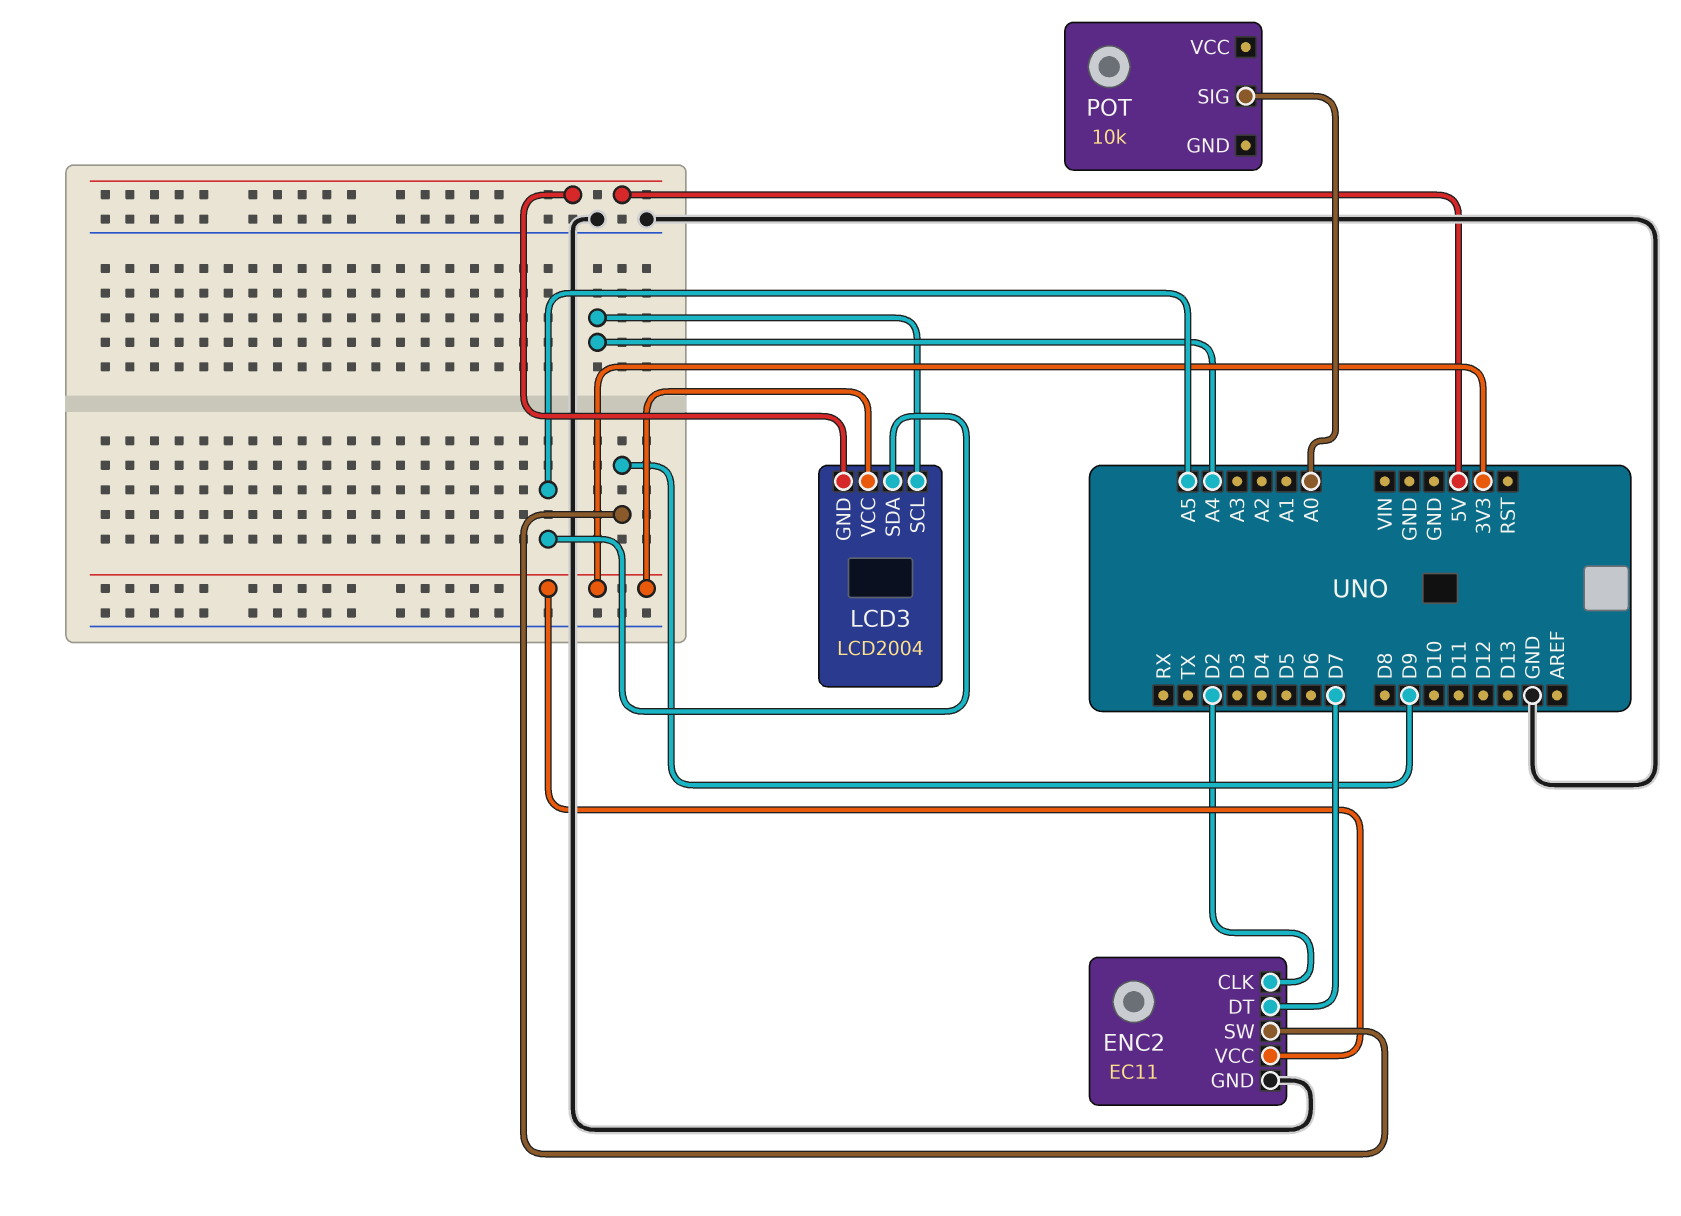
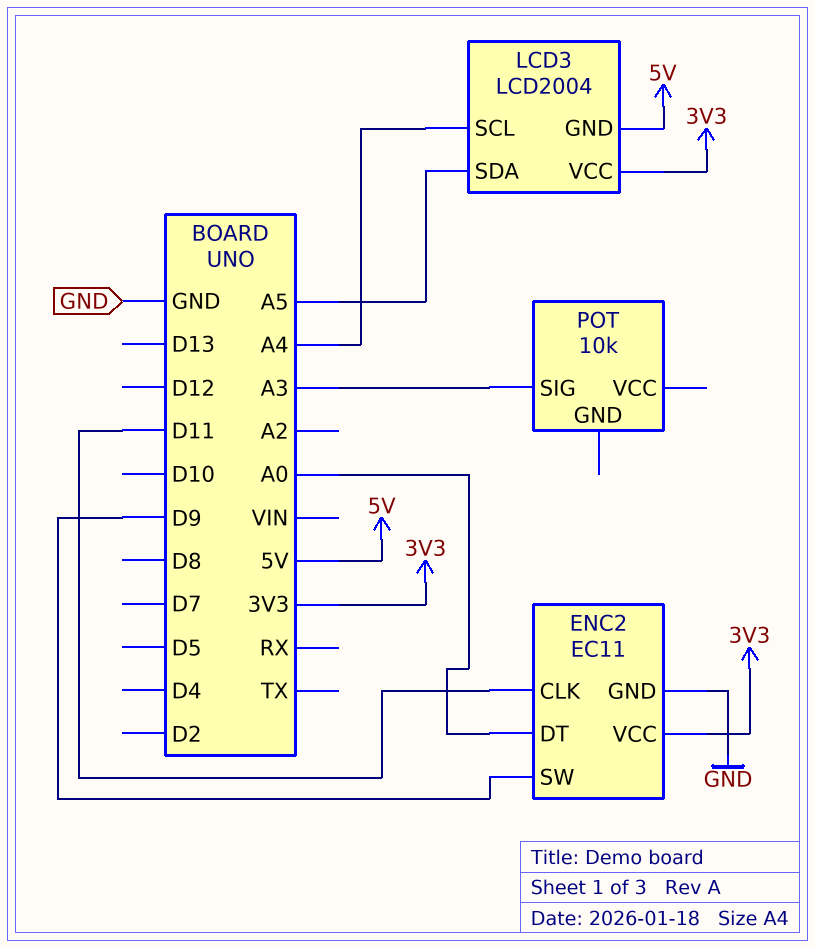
ENC2 pin CLK: D2 -> D11
ENC2 pin DT: D7 -> A0
POT pin SIG: A0 -> A3

